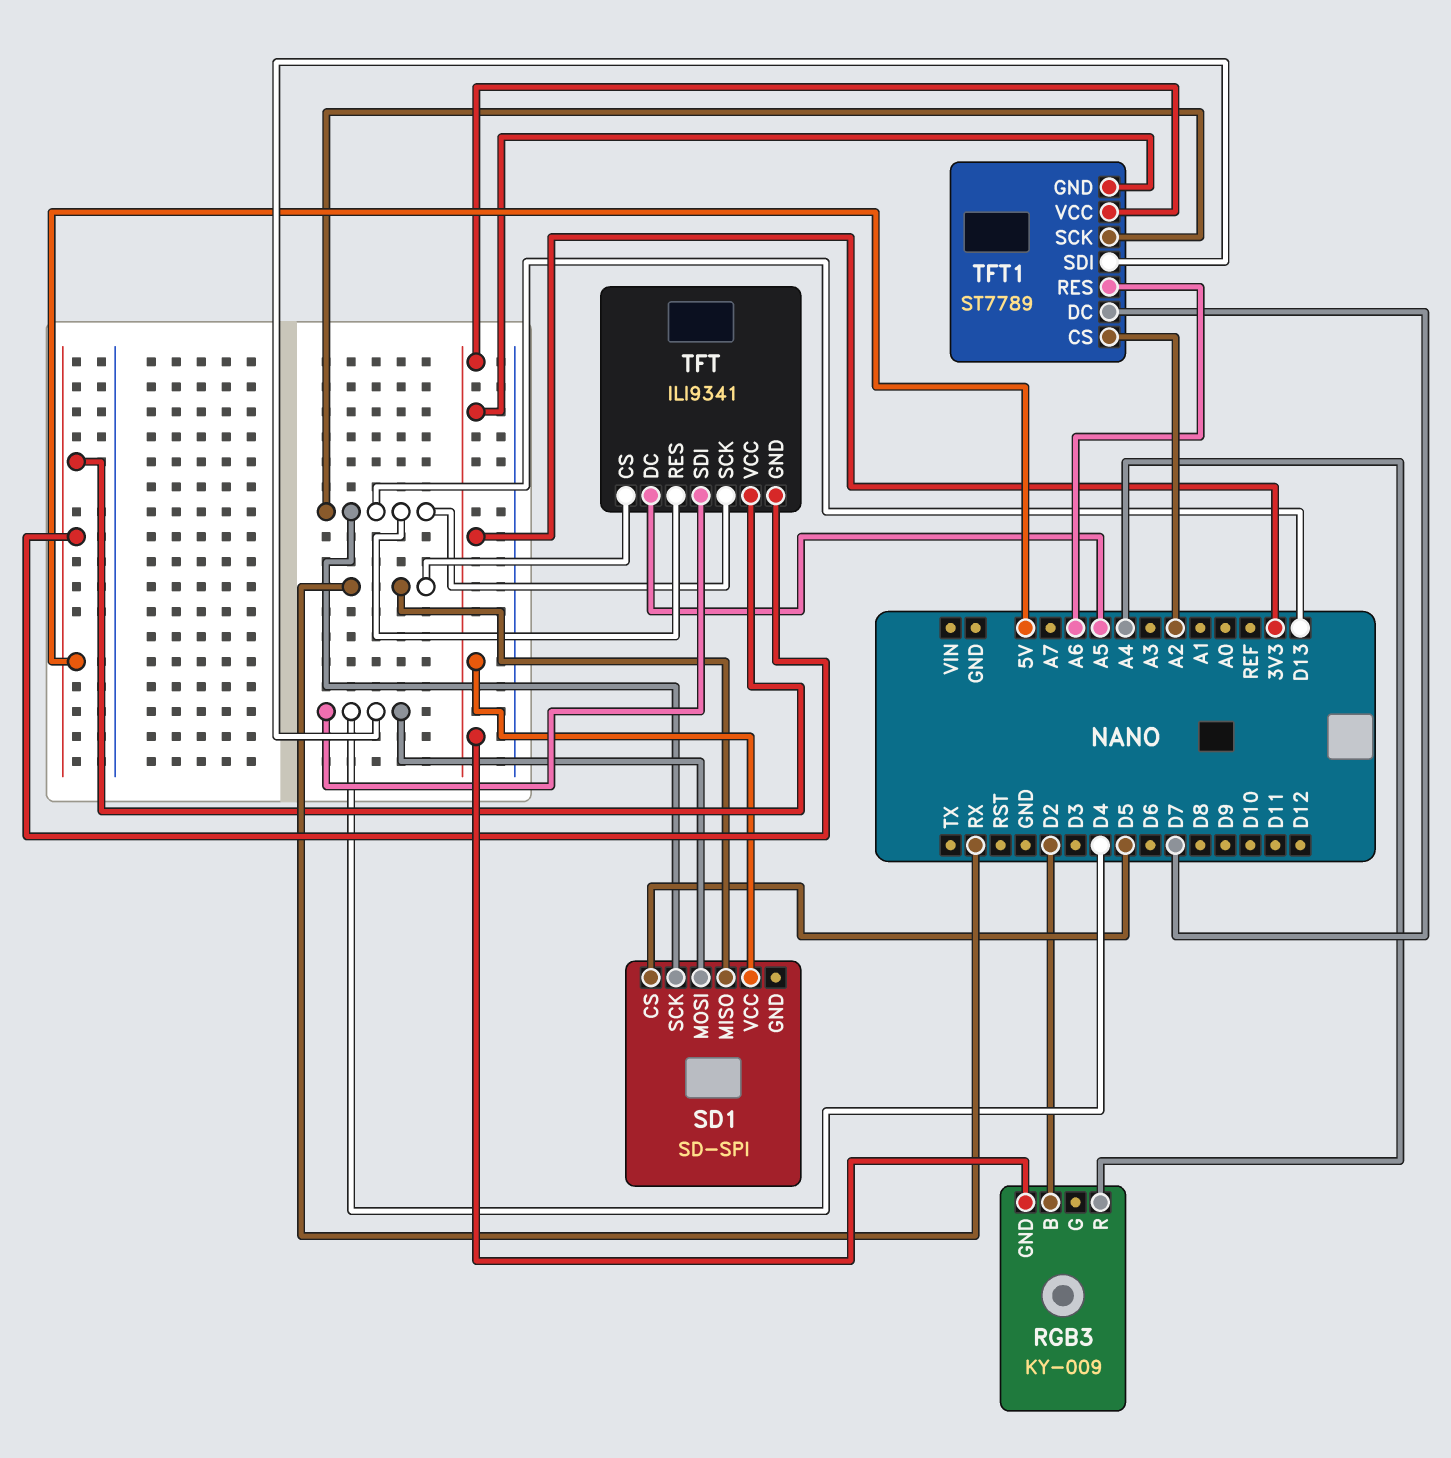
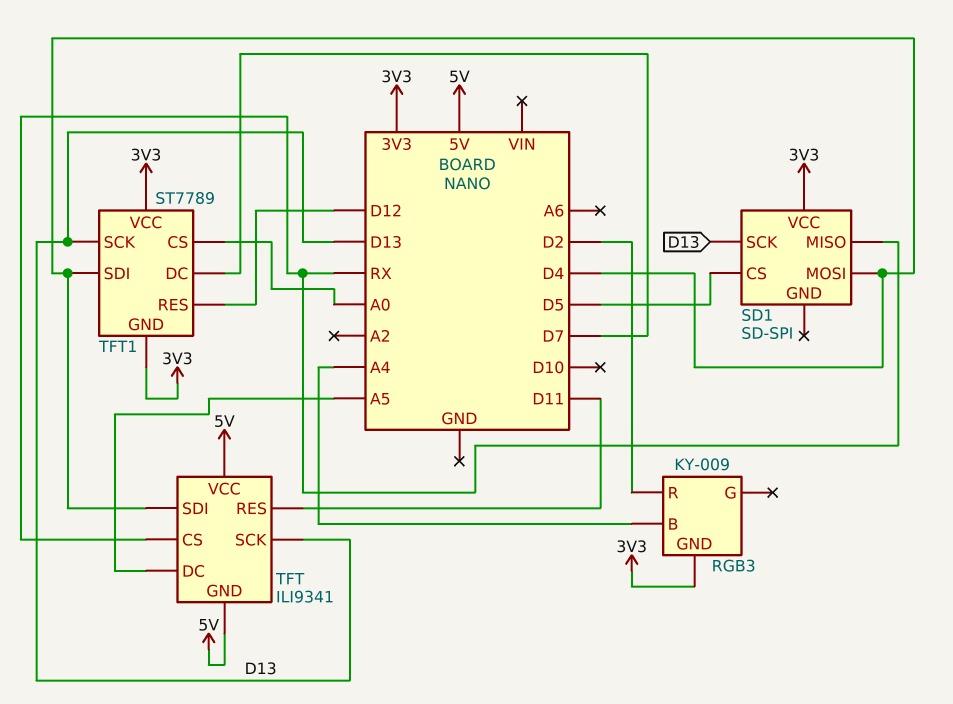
RGB3 pin B: D2 -> A4
RGB3 pin R: A4 -> D2
TFT pin RES: D13 -> D11
TFT1 pin CS: A2 -> A0
TFT1 pin RES: A6 -> D12

